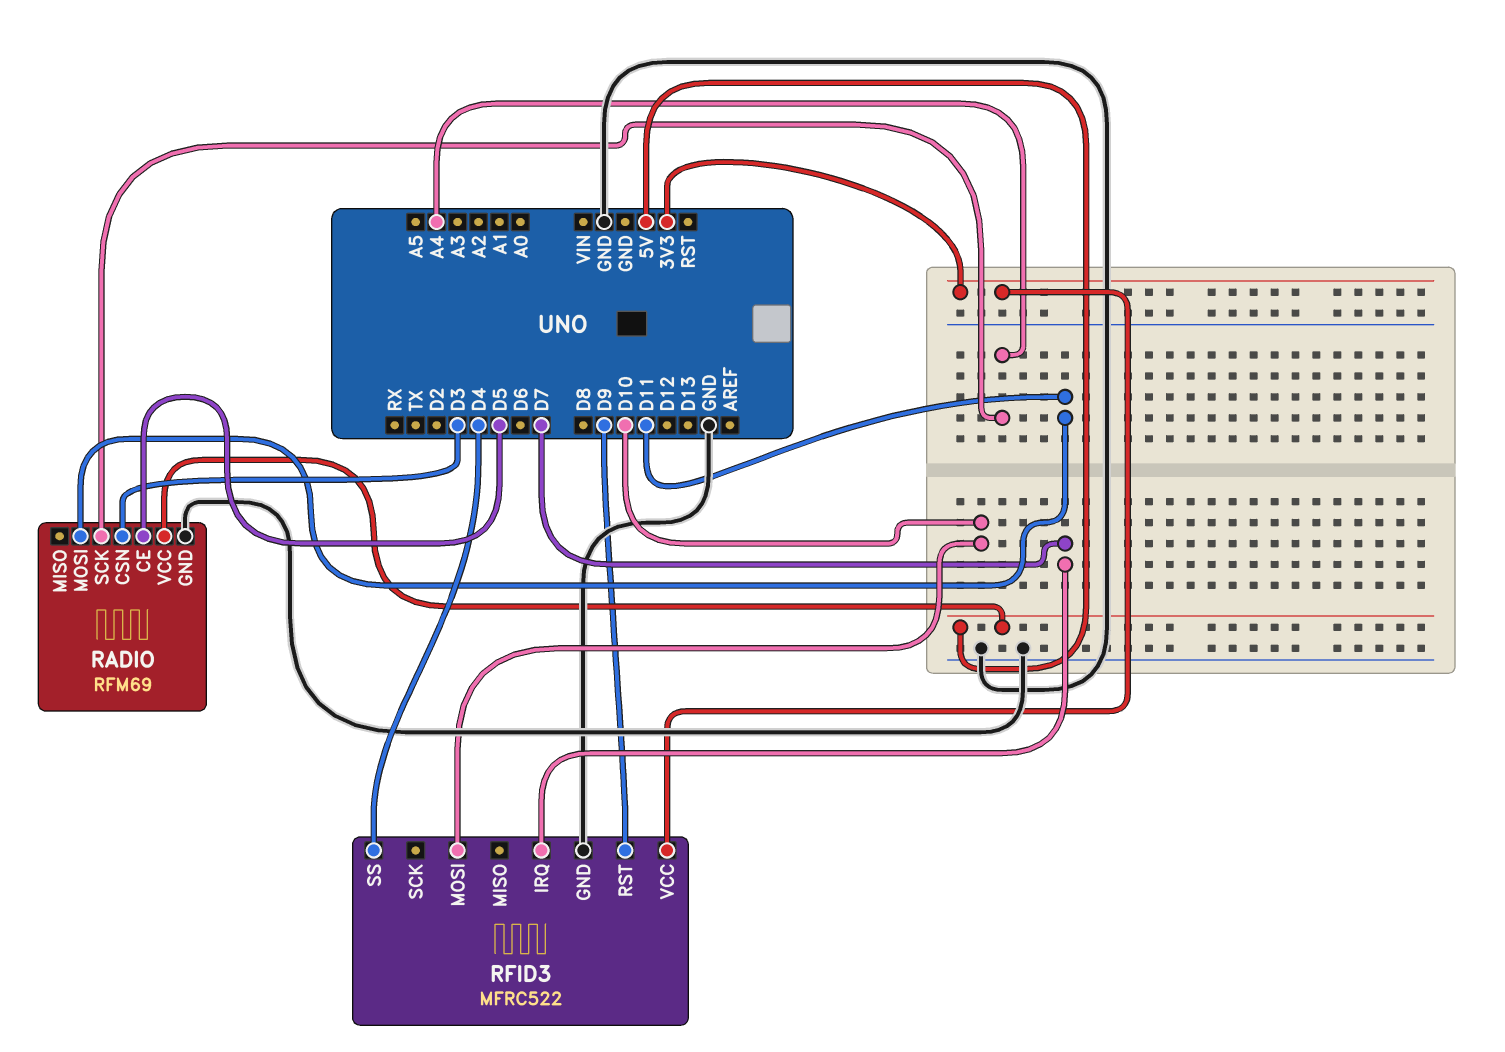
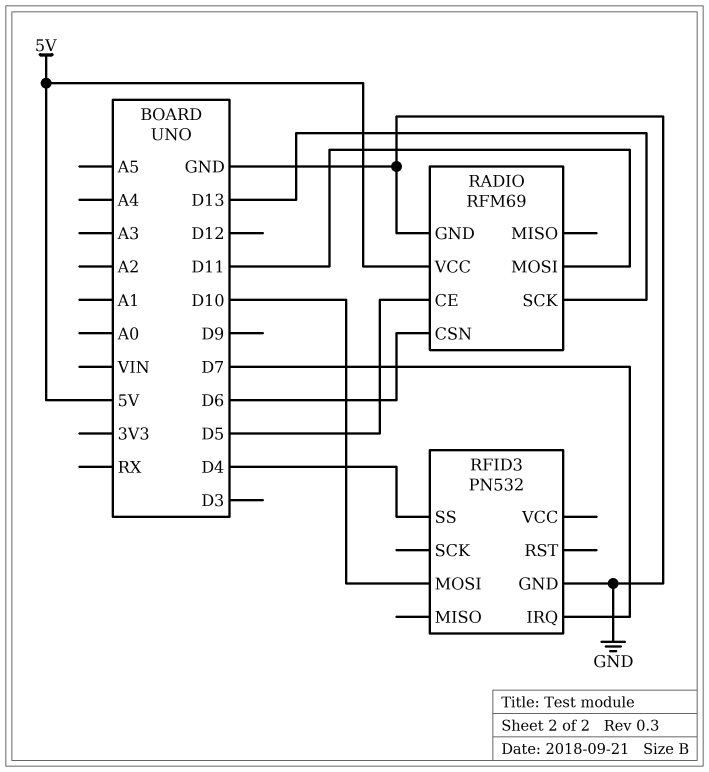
RADIO pin CSN: D3 -> D6
RADIO pin SCK: A4 -> D13
RFID3: MFRC522 -> PN532
RFID3 pin RST: D9 -> none
RFID3 pin VCC: 3V3 -> none

